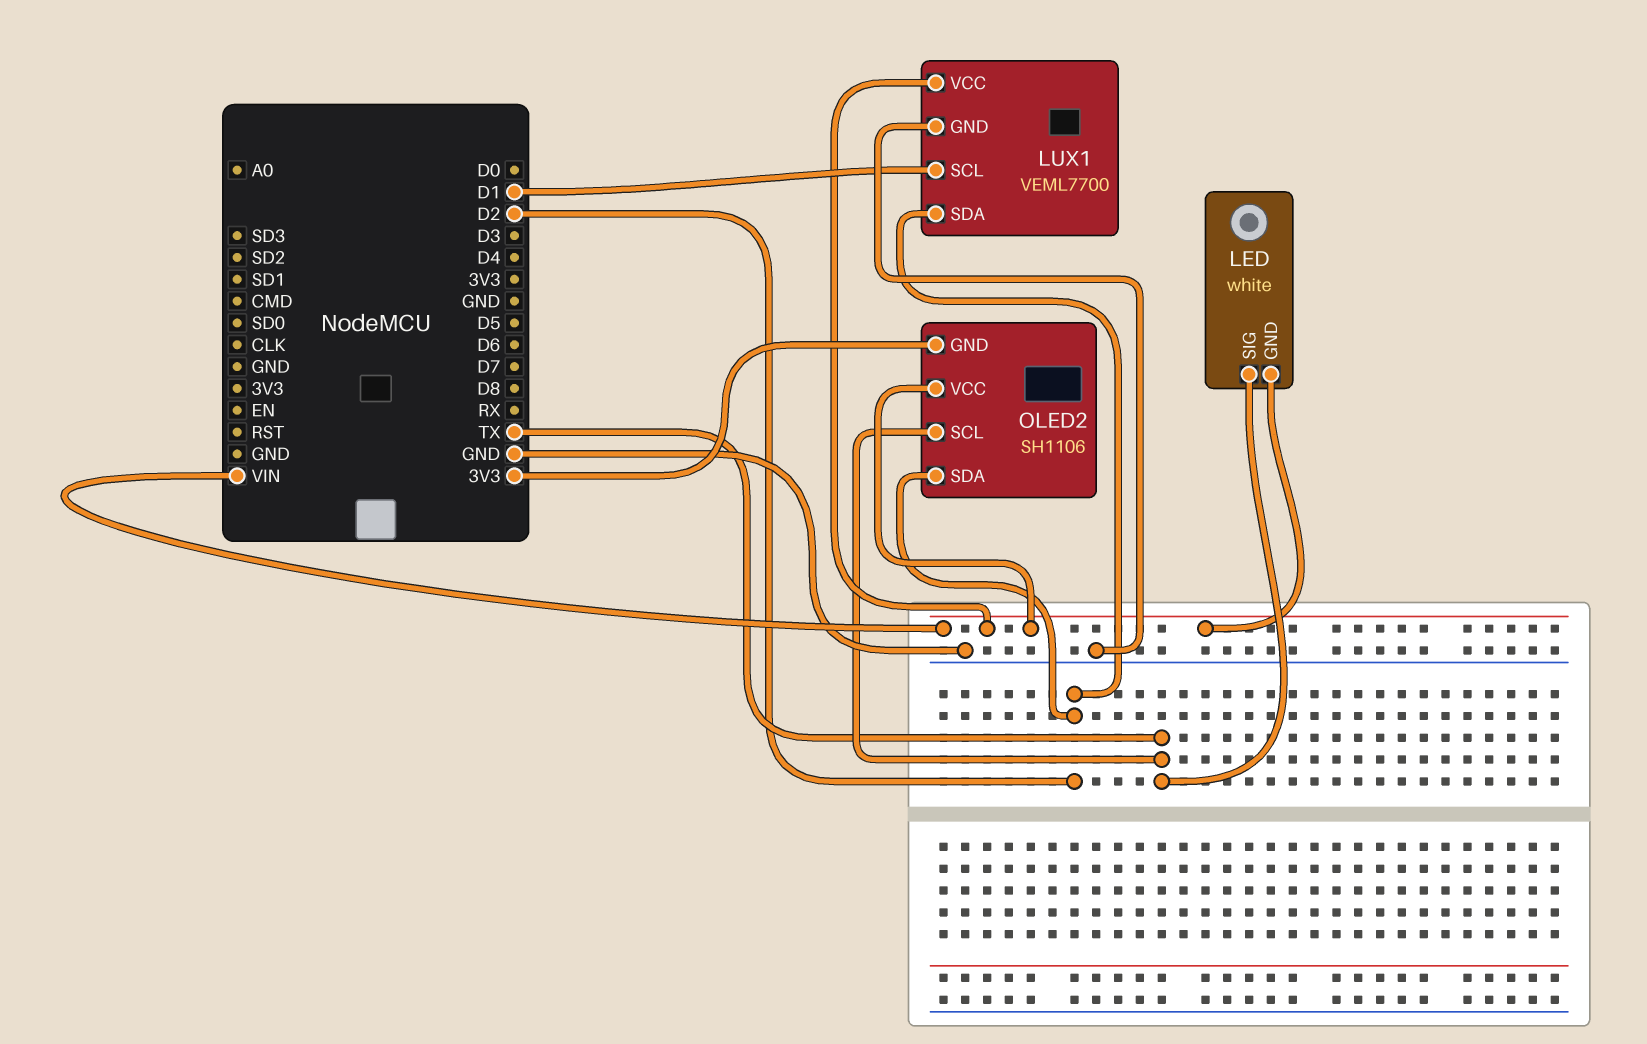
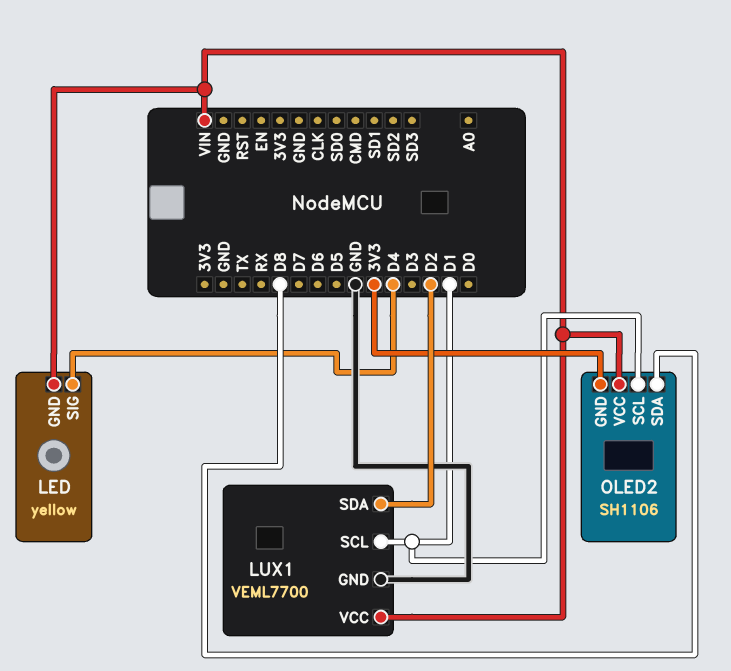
LED: white -> yellow
LED pin SIG: TX -> D4
OLED2 pin SCL: TX -> D1
OLED2 pin SDA: D2 -> D8

